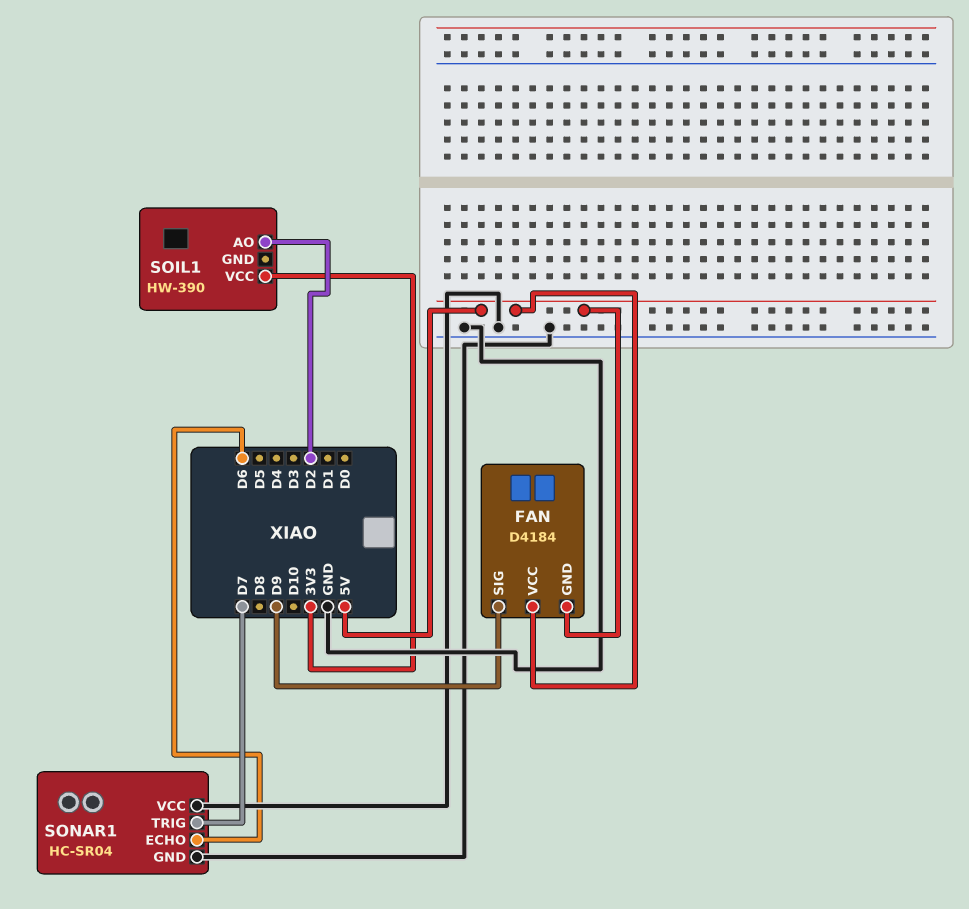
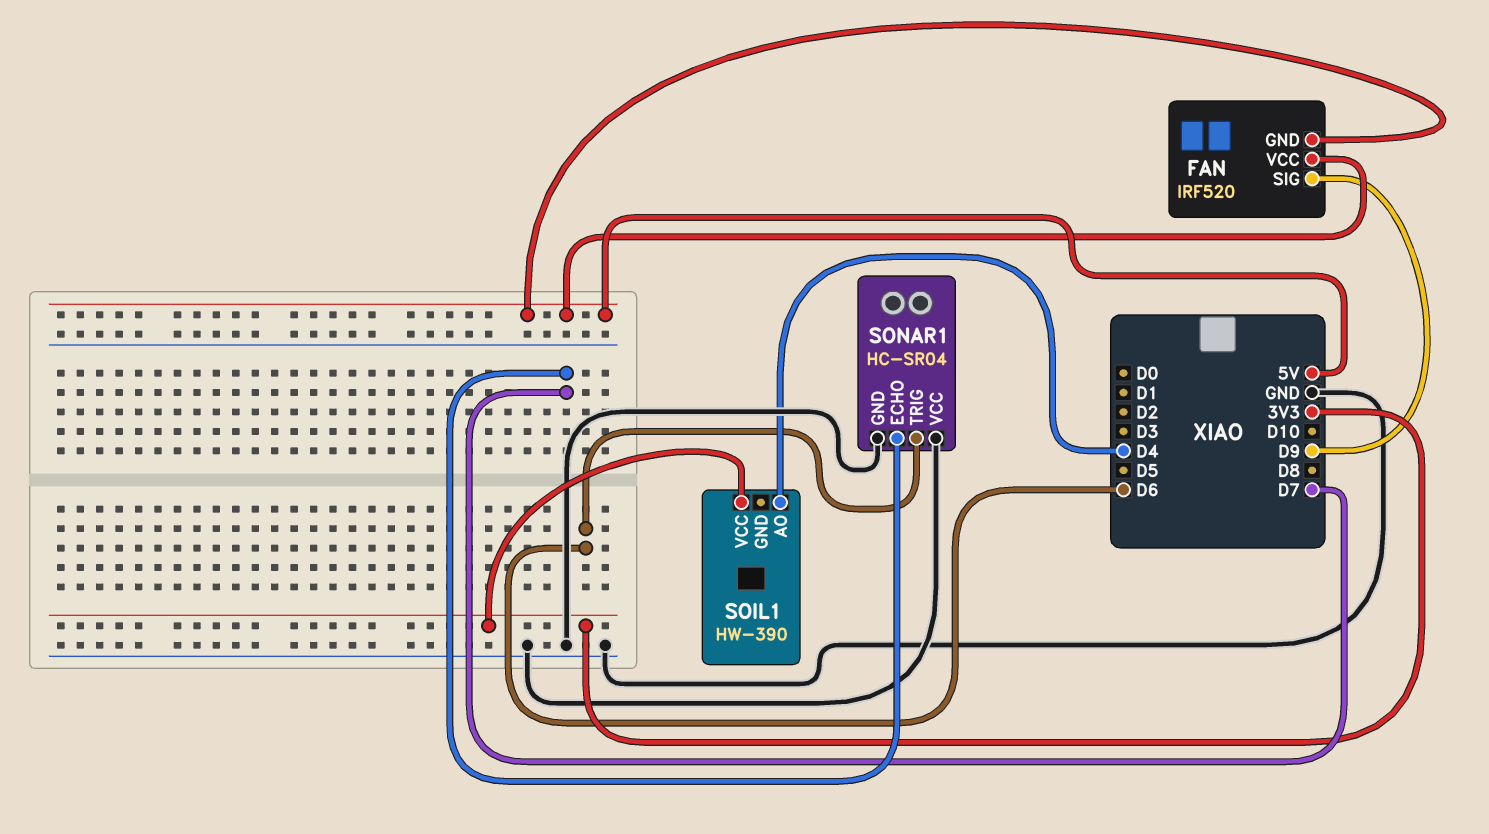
FAN: D4184 -> IRF520
SOIL1 pin AO: D2 -> D4
SONAR1 pin ECHO: D6 -> D7
SONAR1 pin TRIG: D7 -> D6

